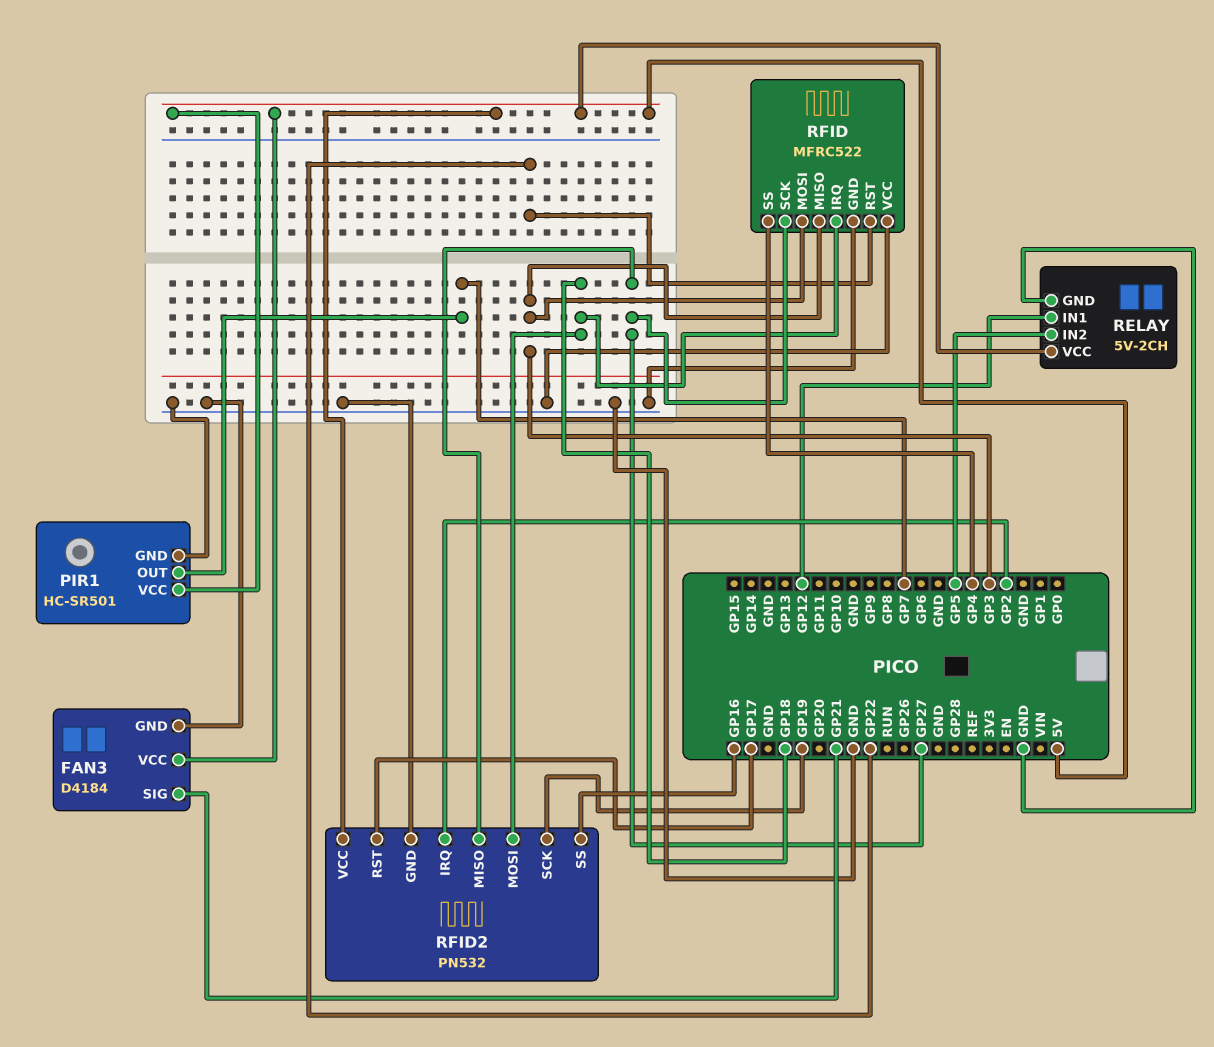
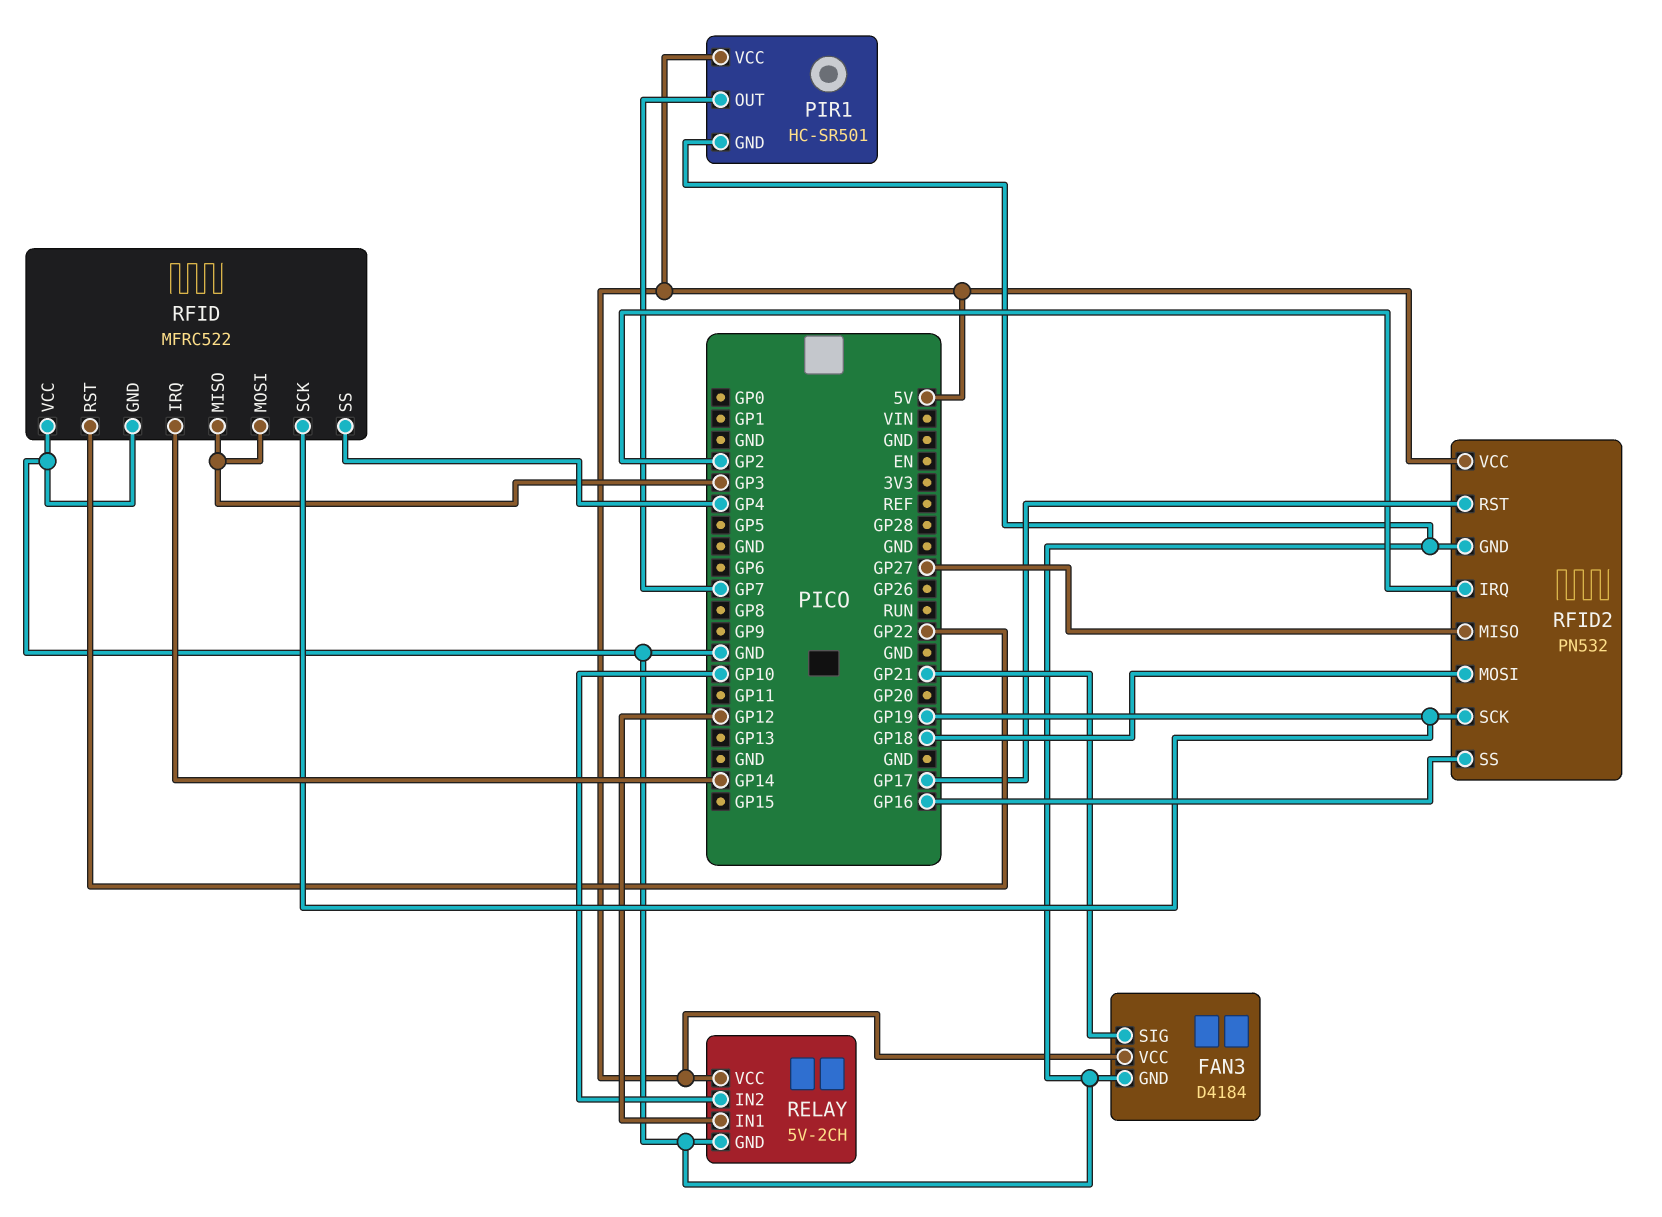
RELAY pin IN2: GP5 -> GP10
RFID pin IRQ: GP18 -> GP14
RFID pin SCK: GP27 -> GP19

